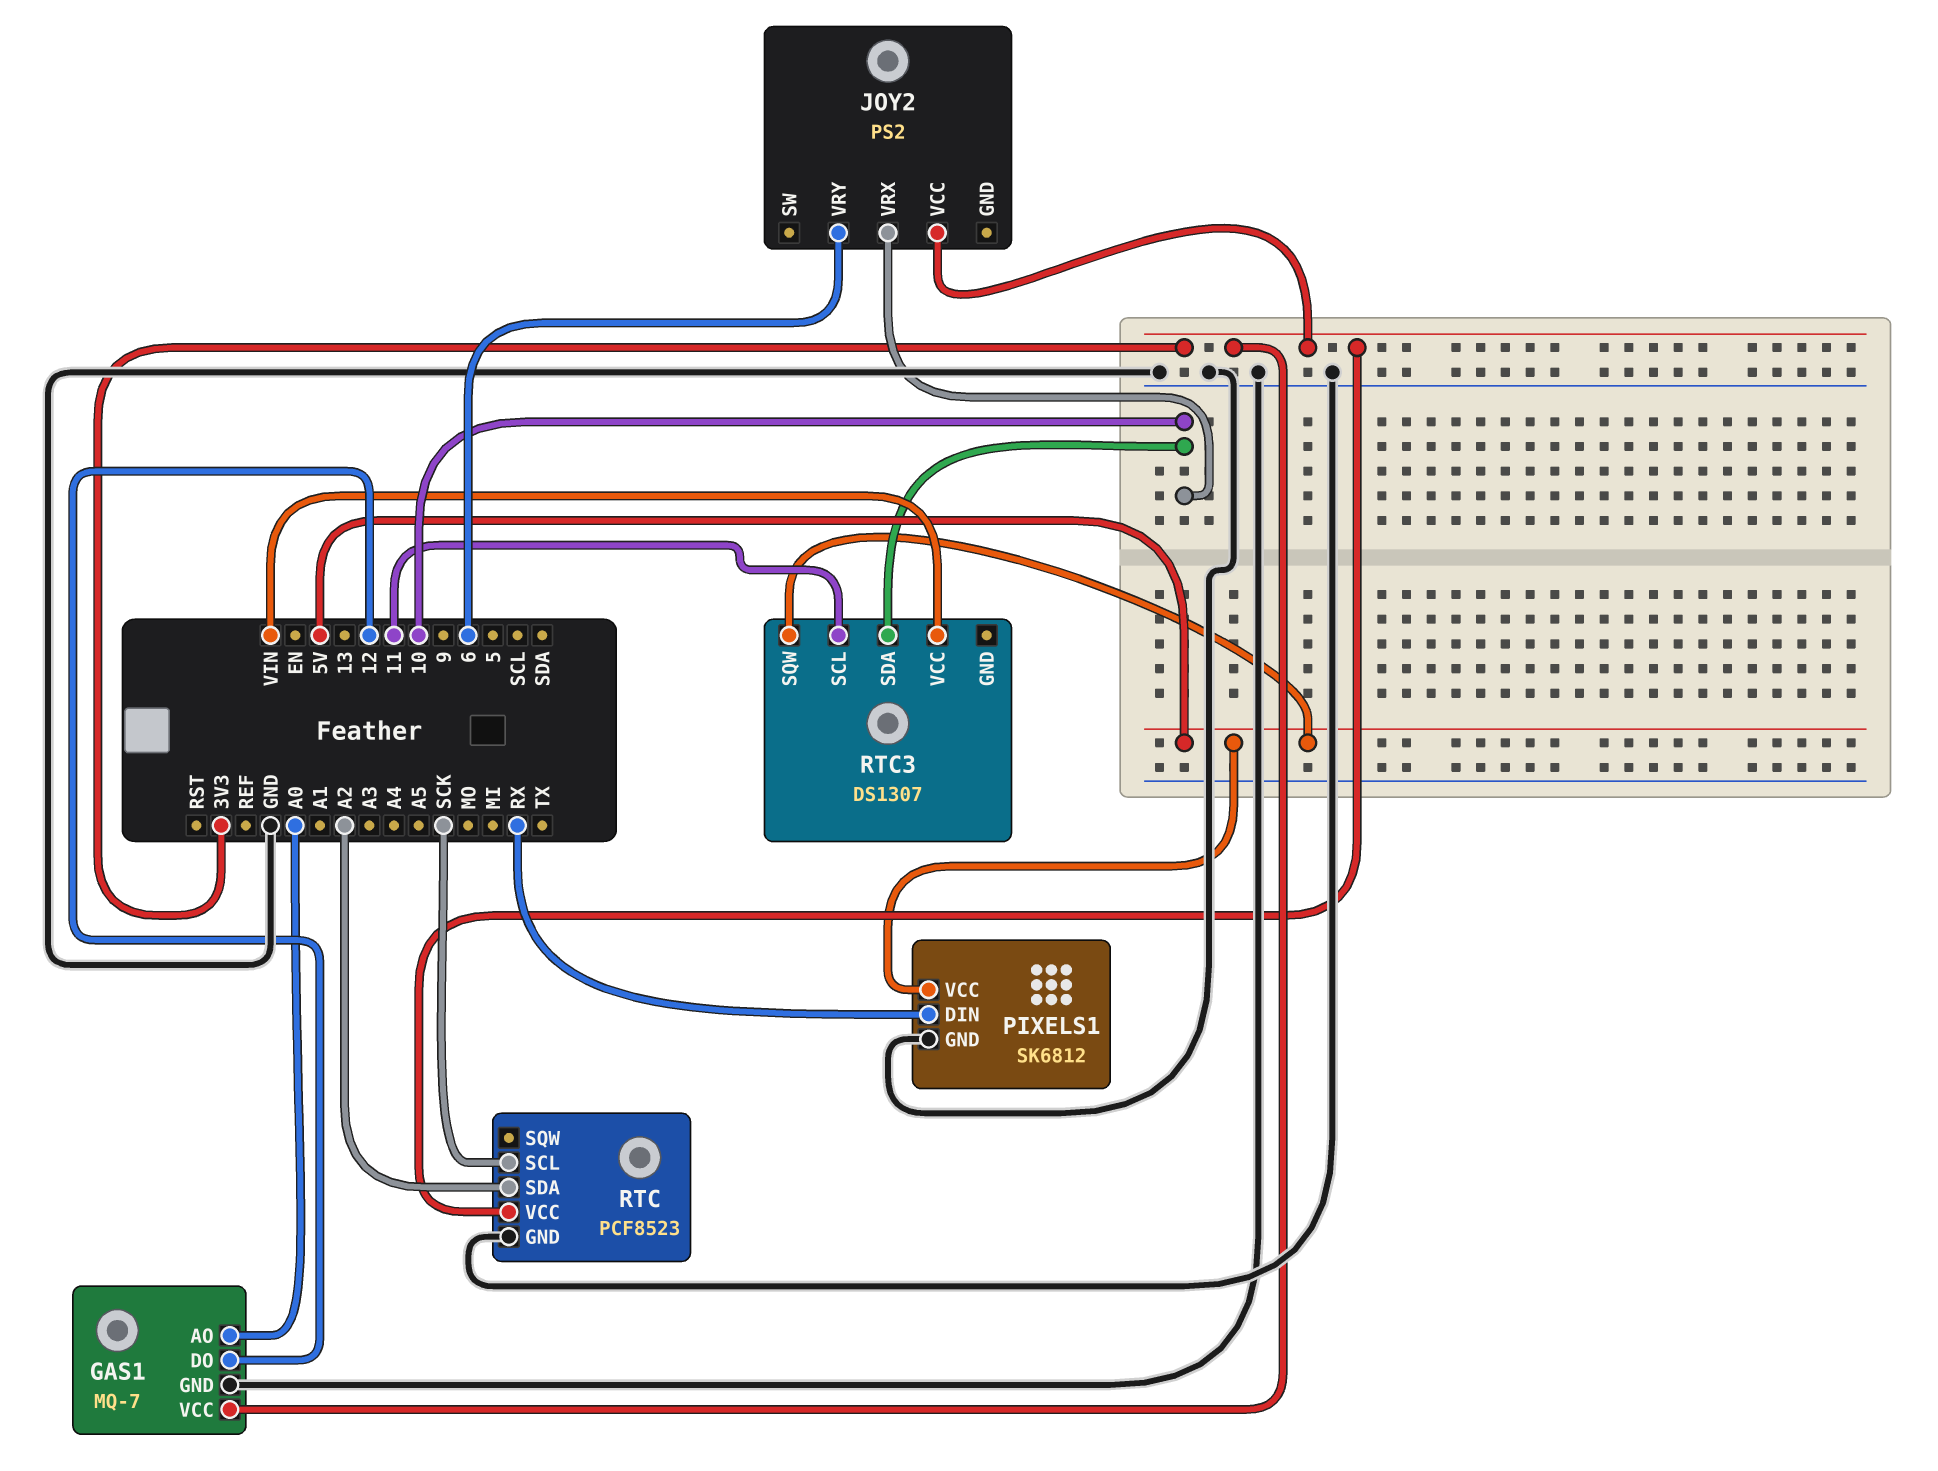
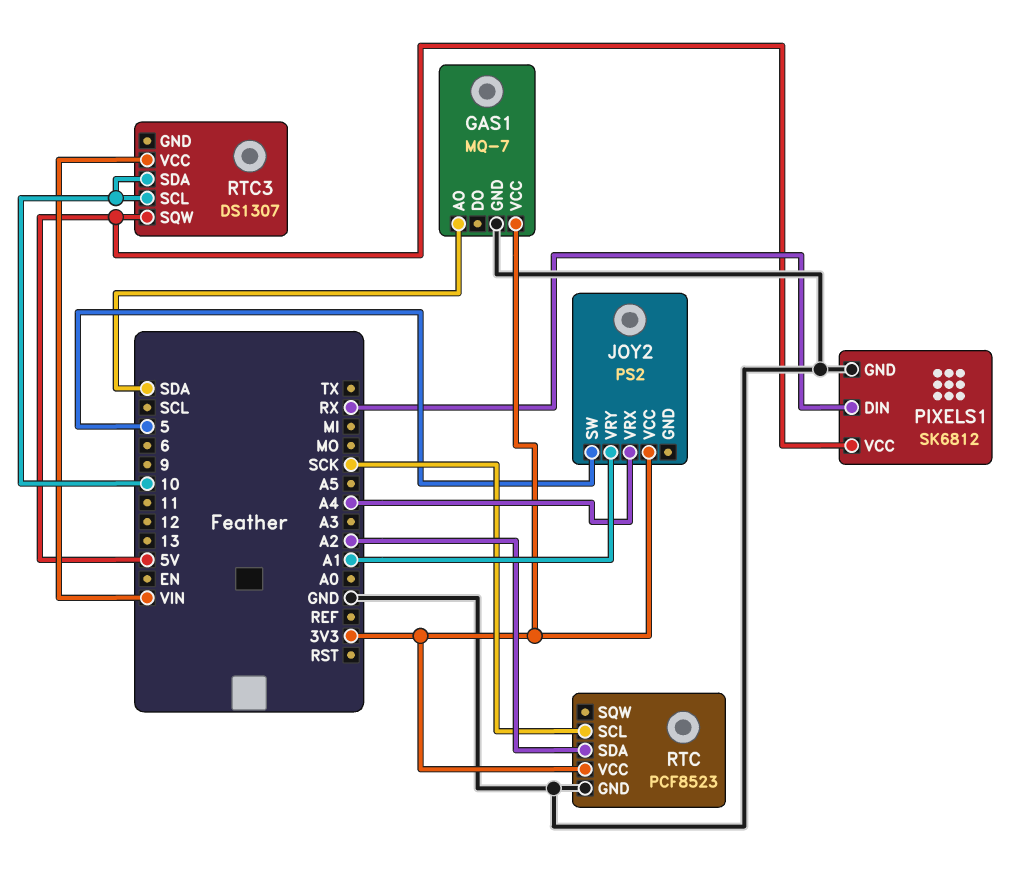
GAS1 pin AO: A0 -> SDA
GAS1 pin DO: 12 -> none
JOY2 pin SW: none -> 5
JOY2 pin VRX: 10 -> A4
JOY2 pin VRY: 6 -> A1
RTC3 pin SCL: 11 -> 10

